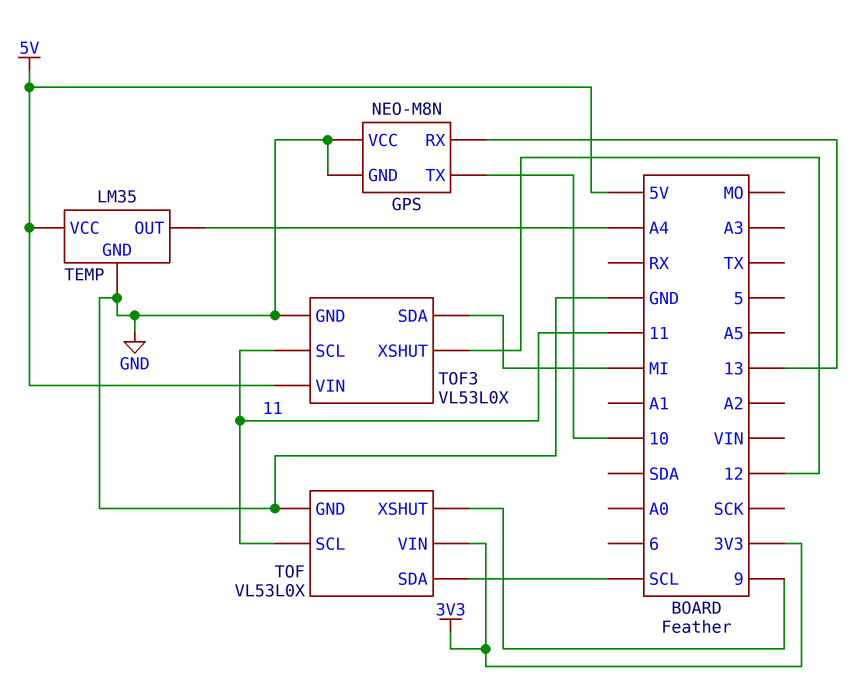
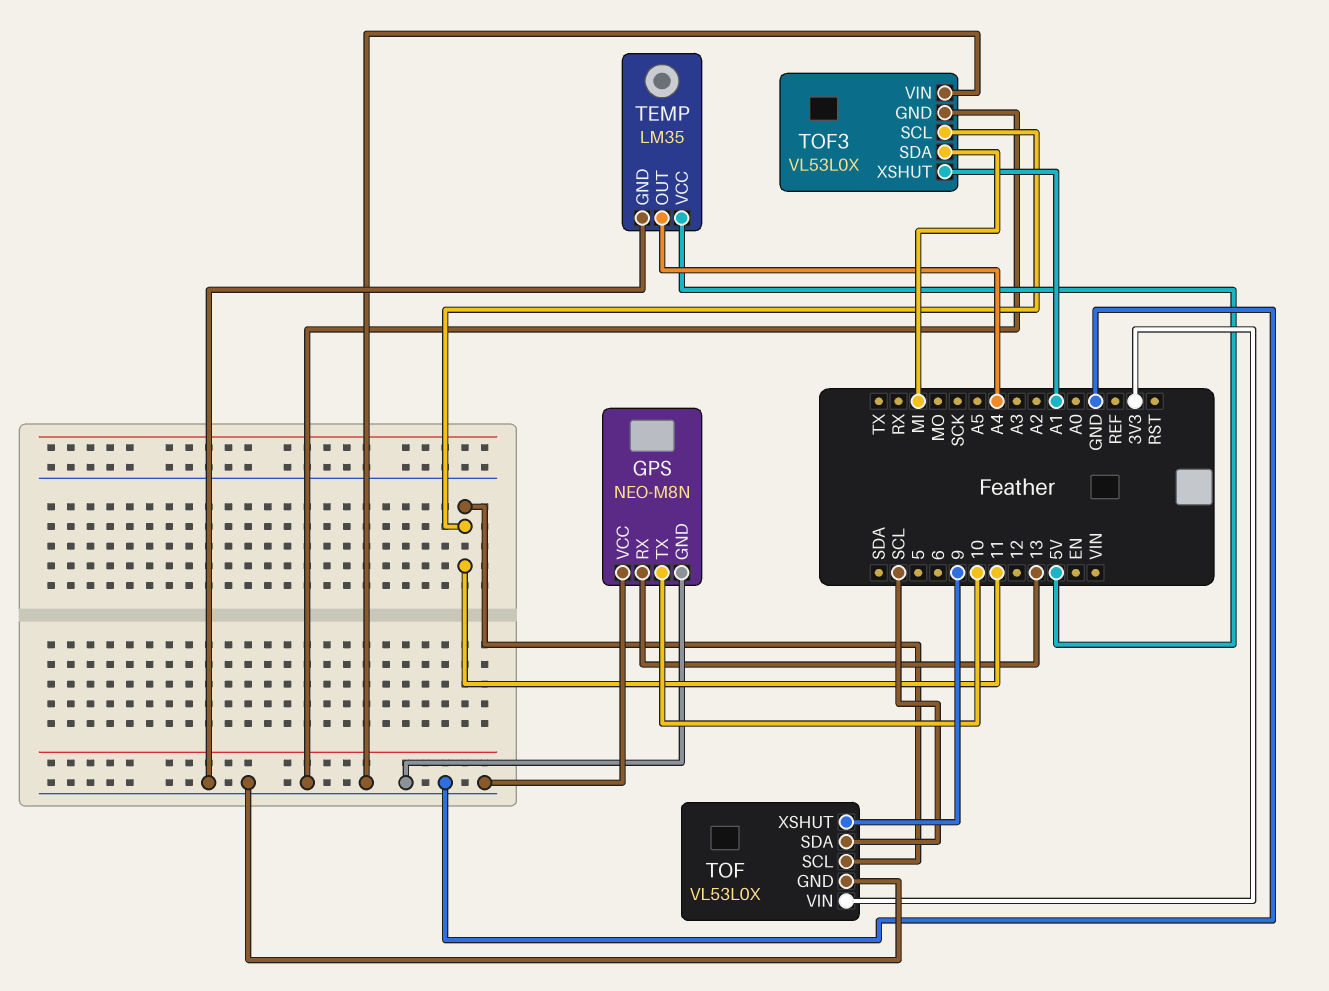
TOF3 pin VIN: 5V -> GND
TOF3 pin XSHUT: 12 -> A1

